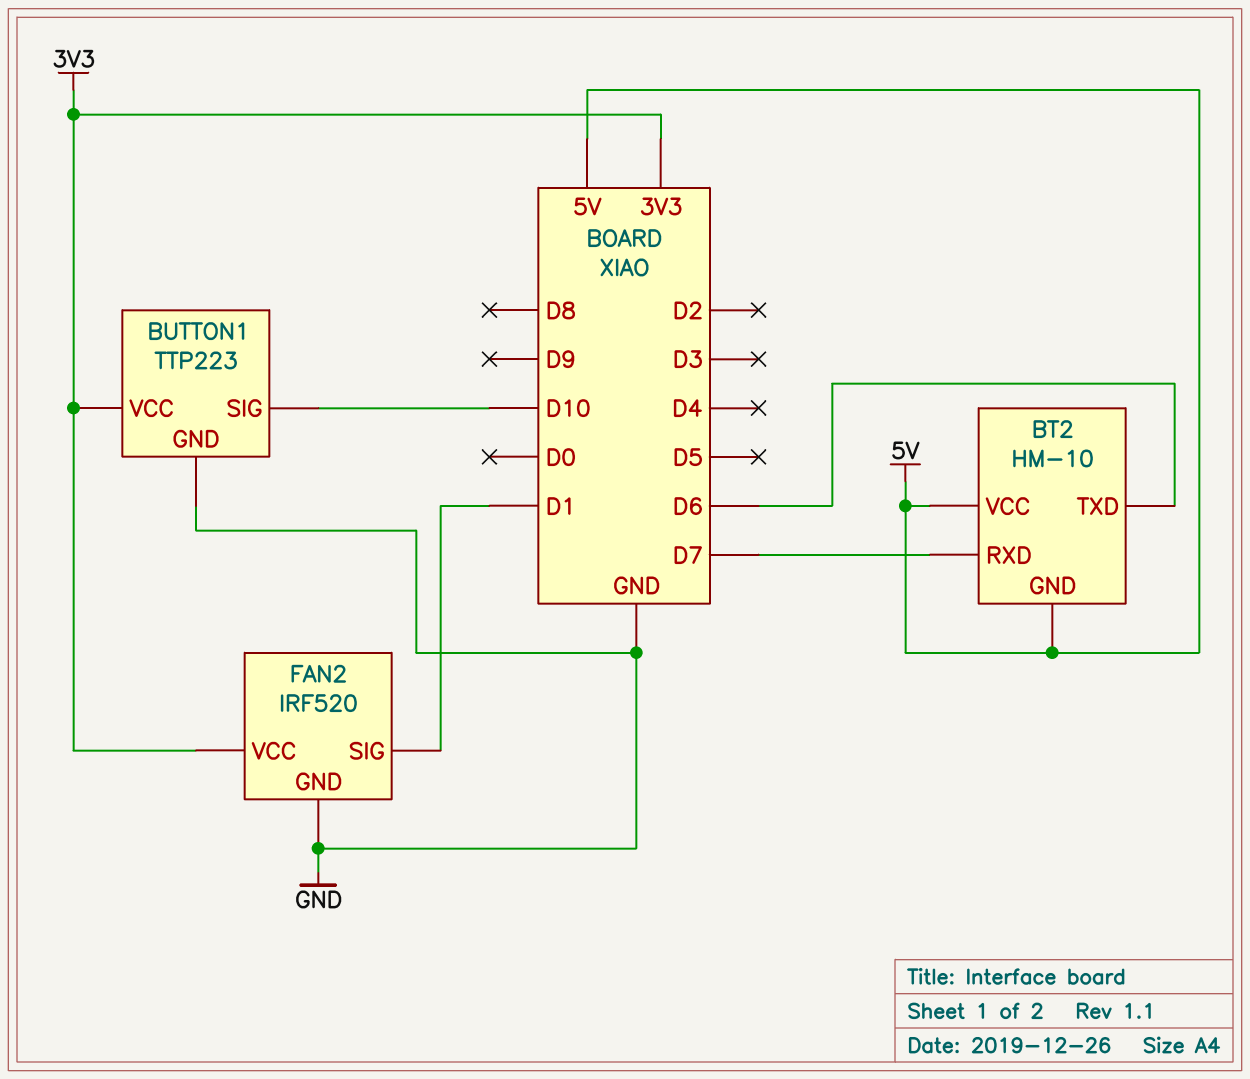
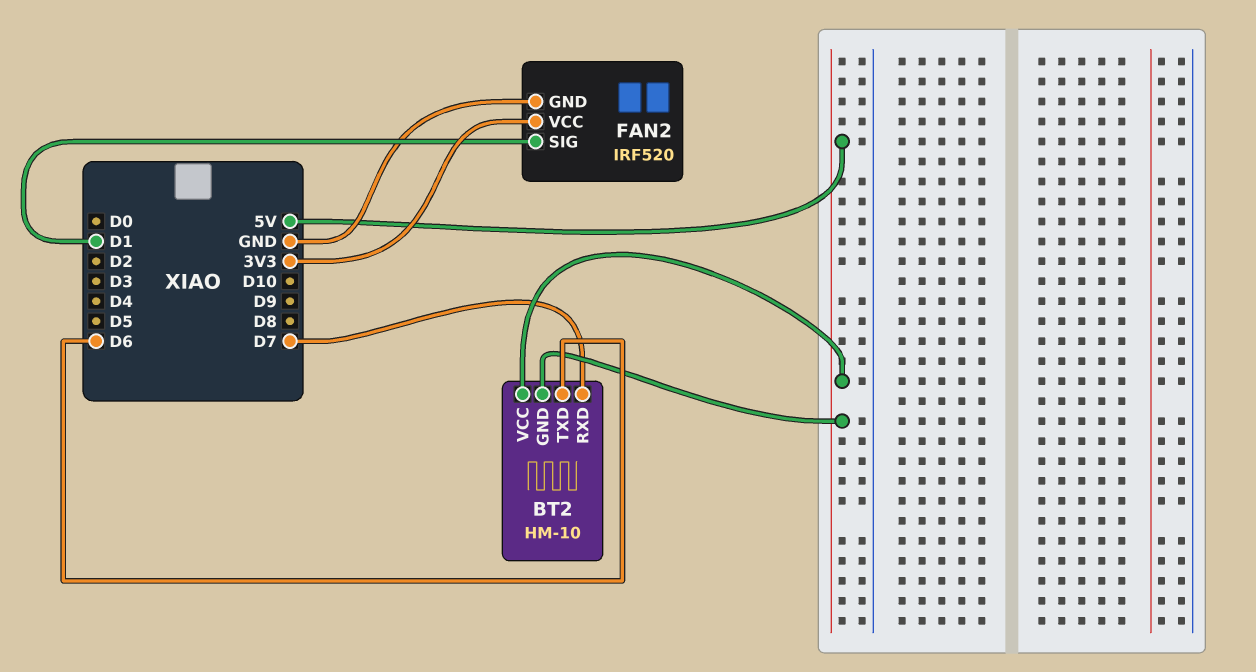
BUTTON1: TTP223 -> none
BUTTON1 pin GND: GND -> none
BUTTON1 pin SIG: D10 -> none
BUTTON1 pin VCC: 3V3 -> none

